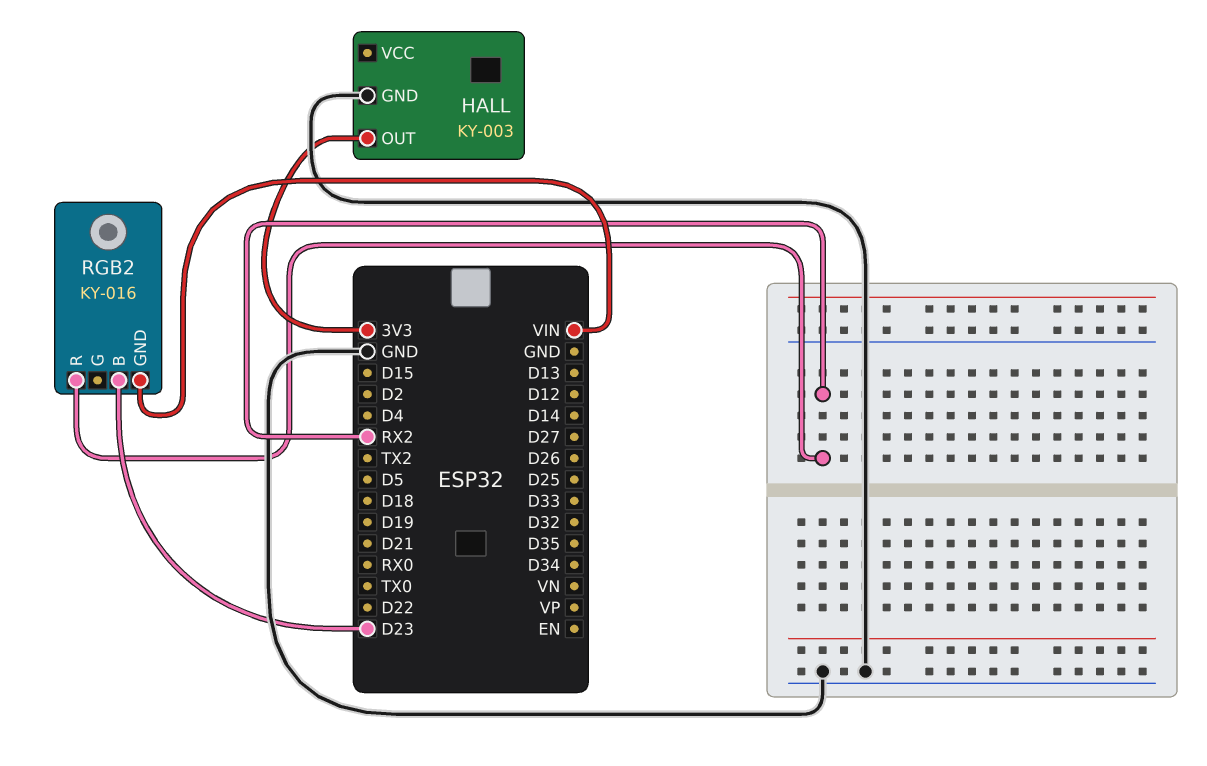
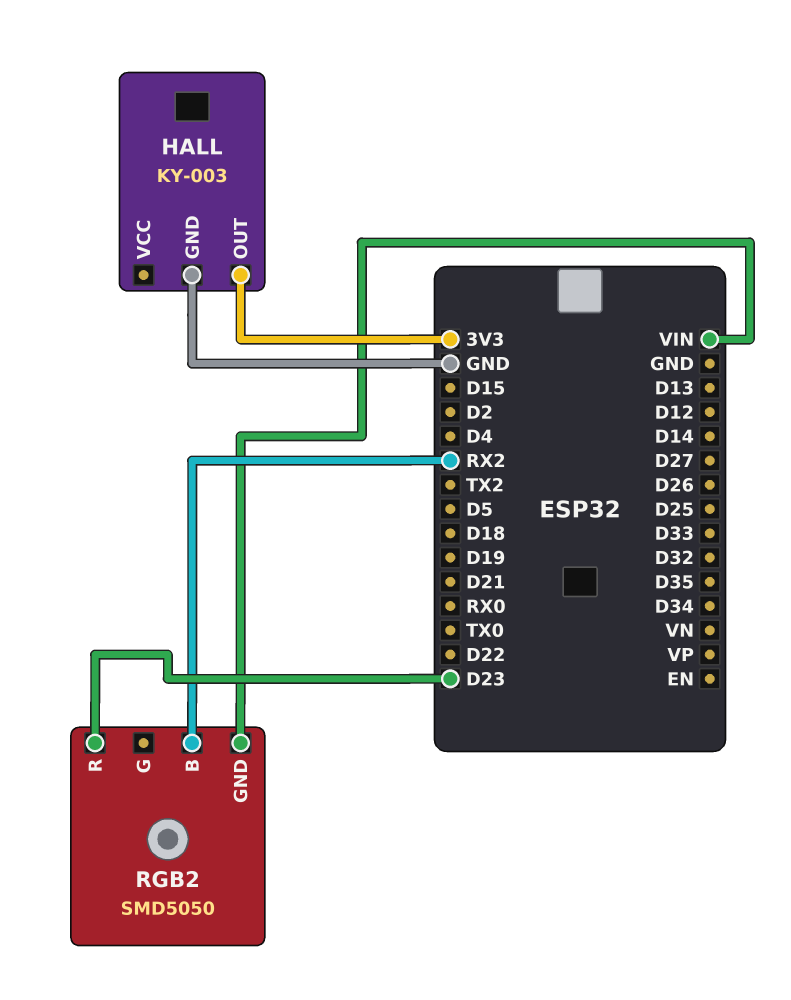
RGB2: KY-016 -> SMD5050
RGB2 pin B: D23 -> RX2
RGB2 pin R: RX2 -> D23

